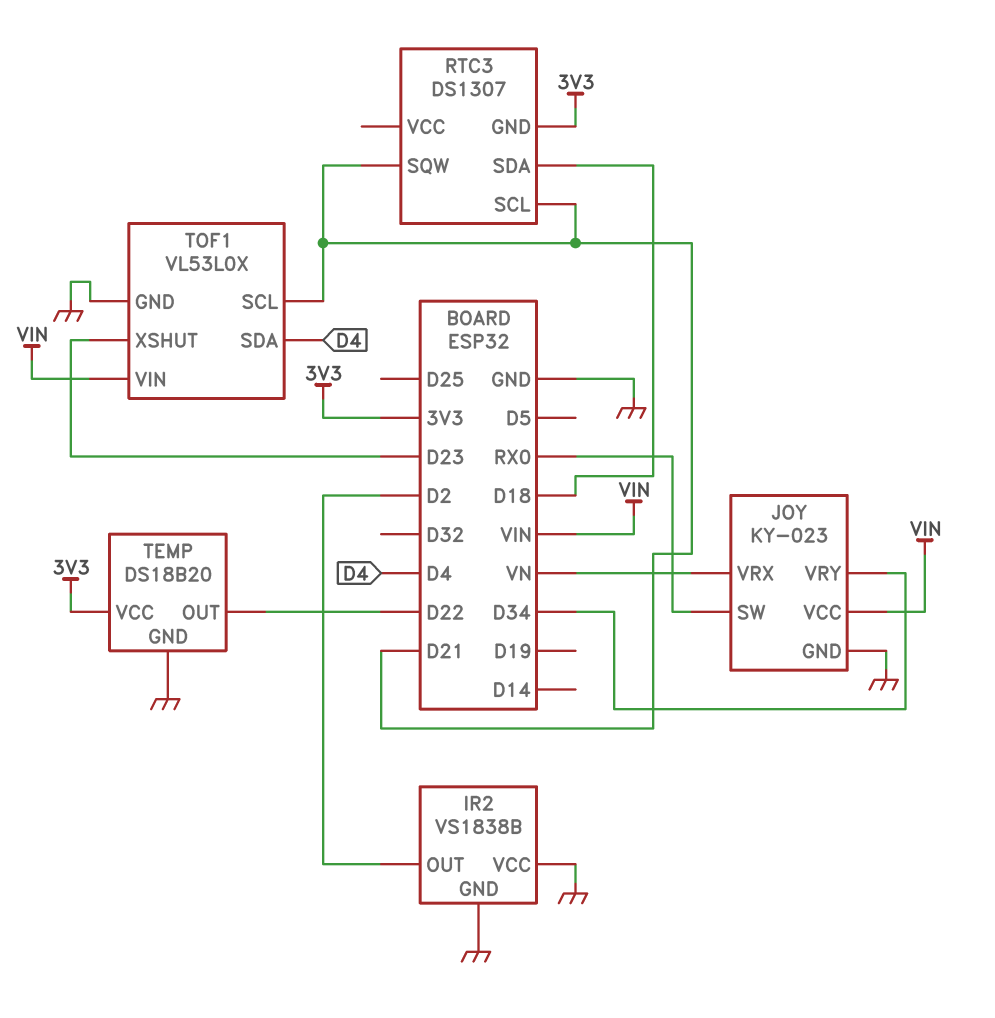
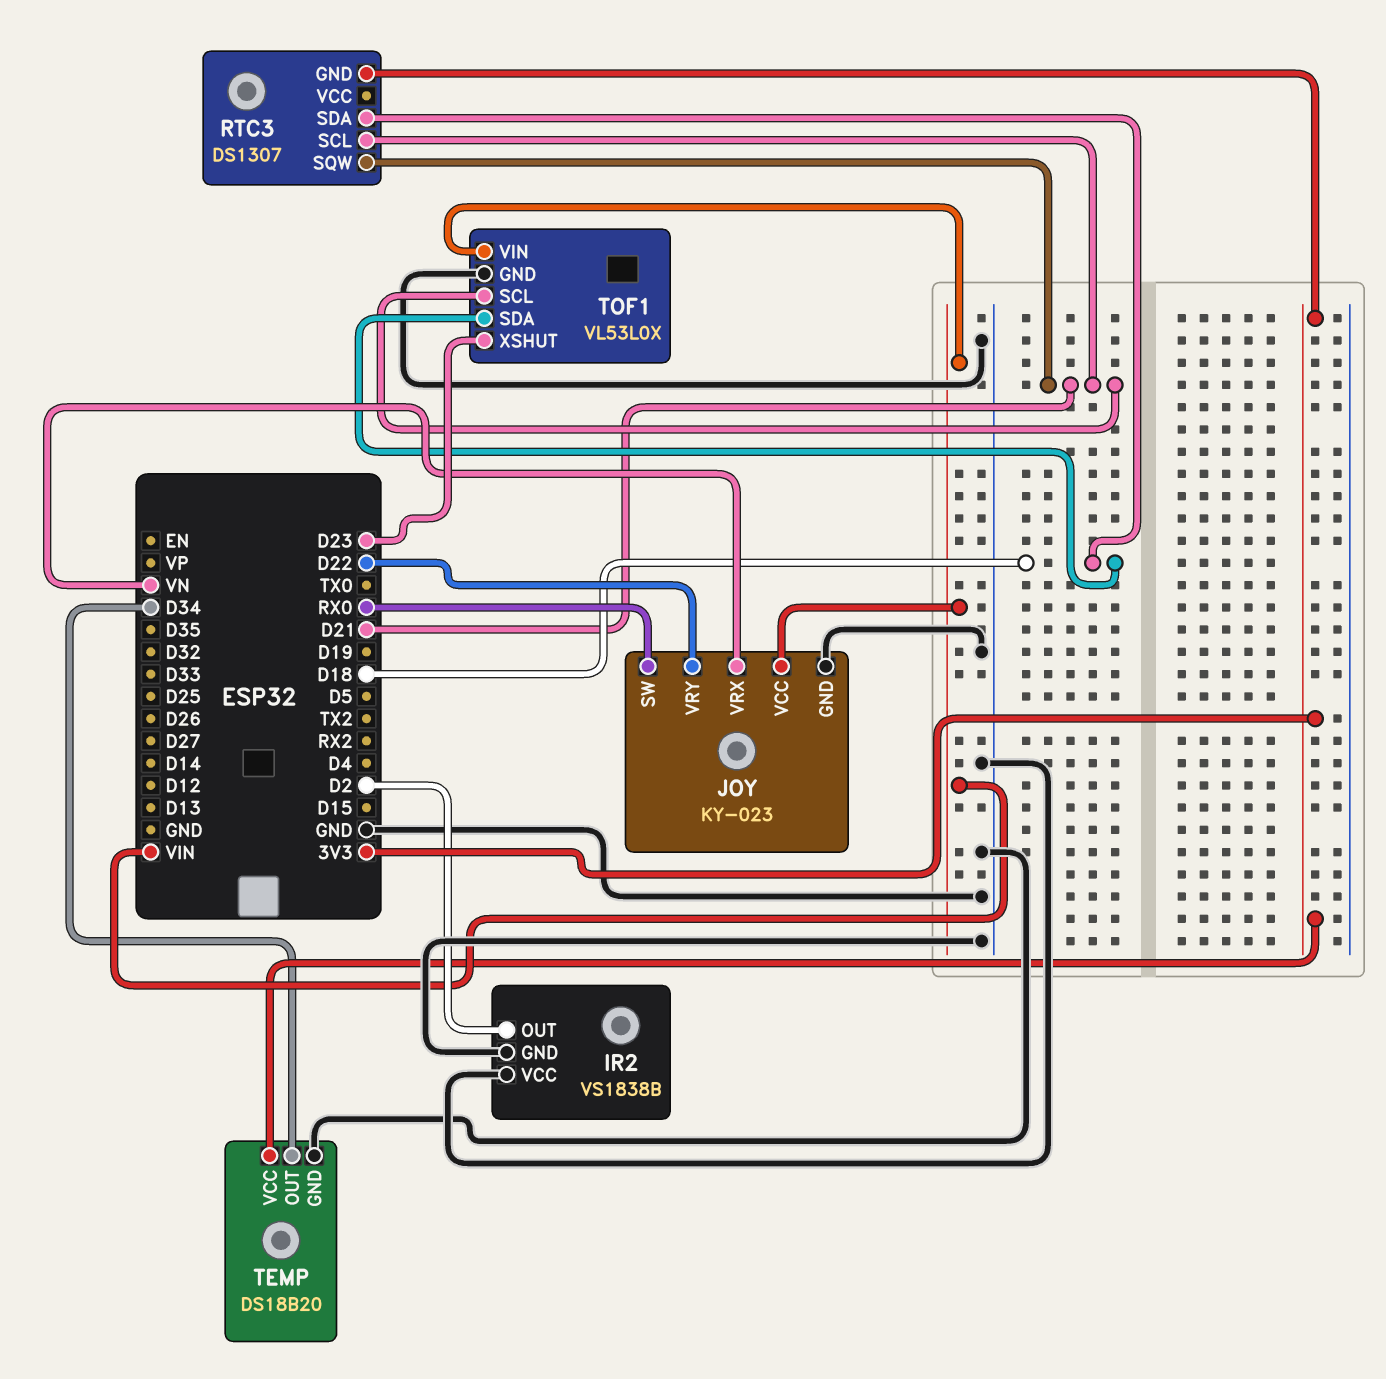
JOY pin VRY: D34 -> D22
TEMP pin OUT: D22 -> D34
TOF1 pin SDA: D4 -> D18

